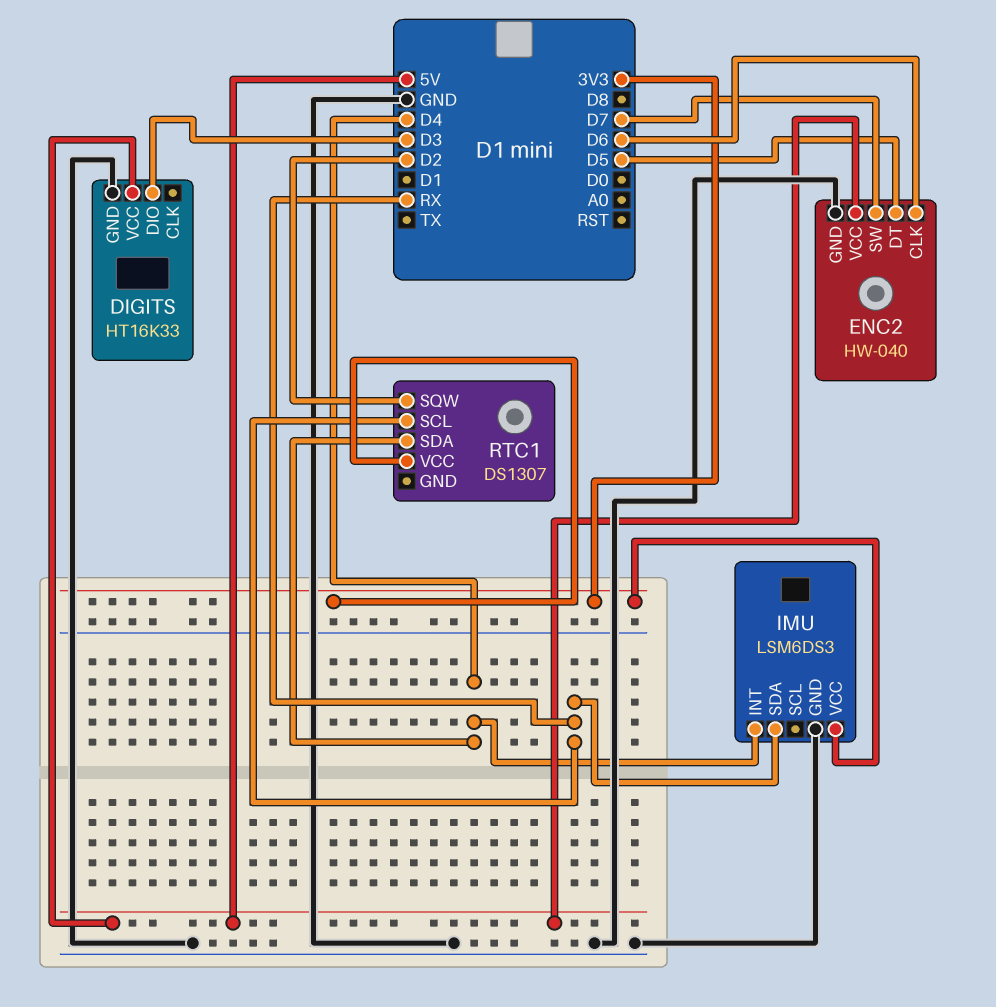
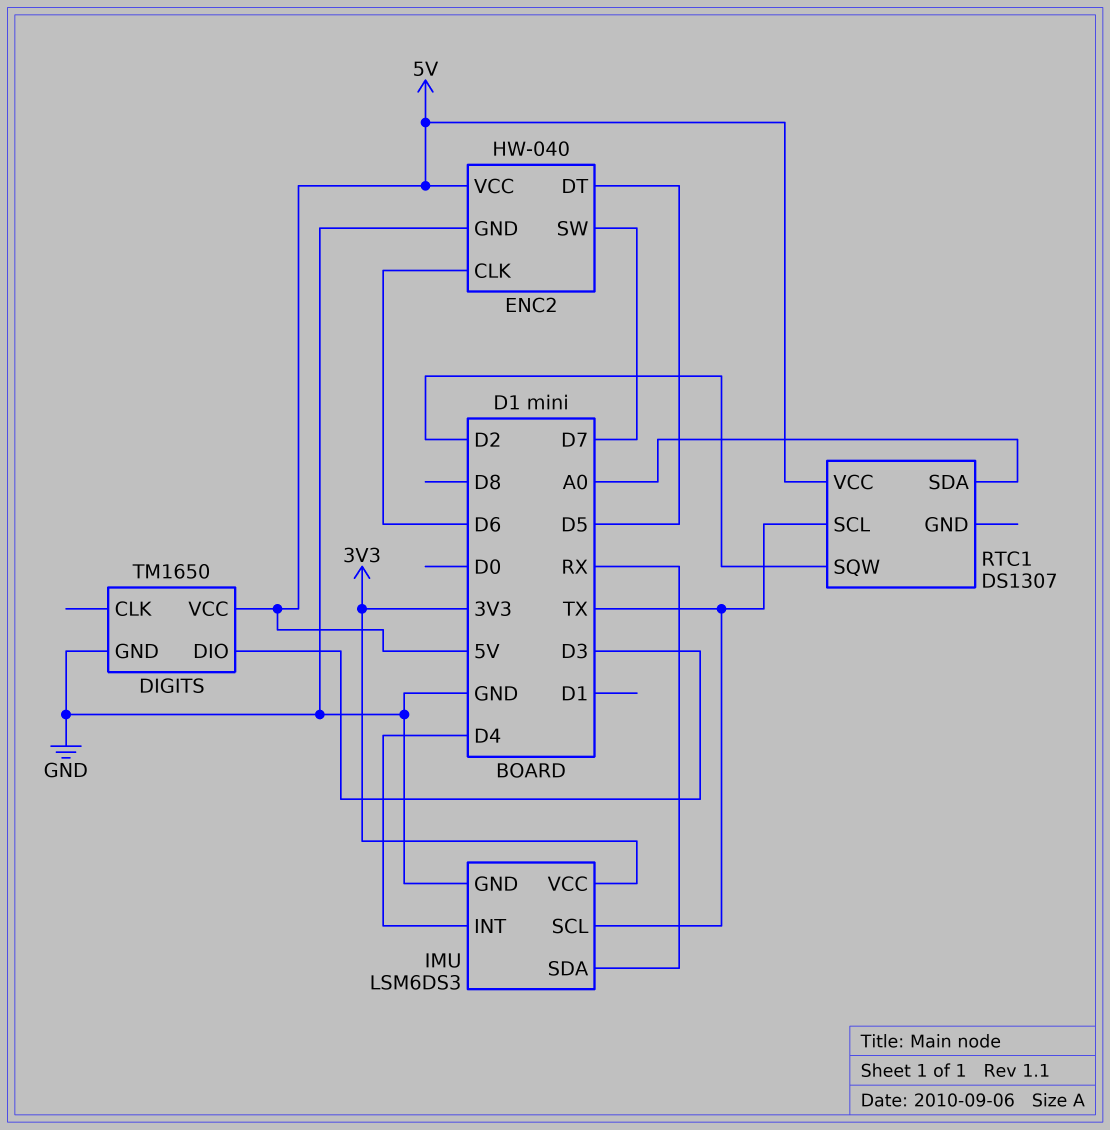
DIGITS: HT16K33 -> TM1650
IMU pin SCL: none -> TX
RTC1 pin SCL: RX -> TX
RTC1 pin SDA: D4 -> A0
RTC1 pin VCC: 3V3 -> 5V

